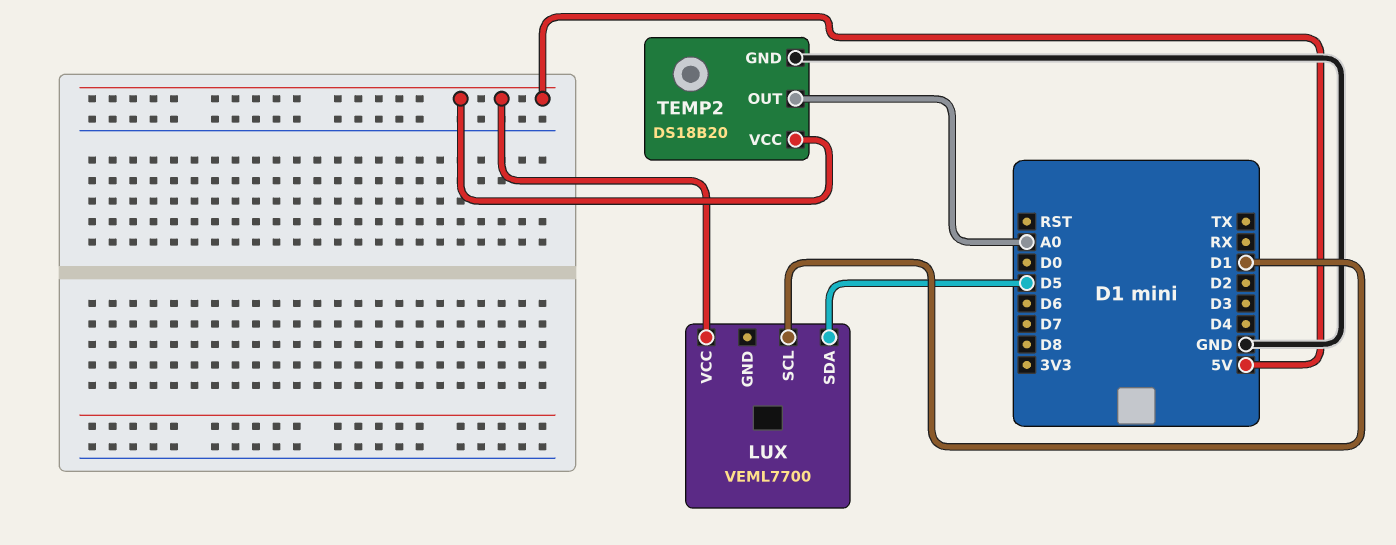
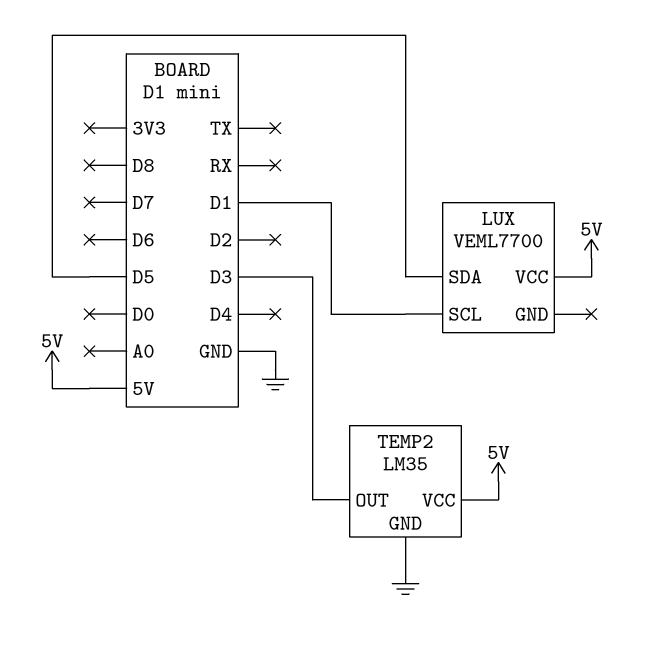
TEMP2: DS18B20 -> LM35
TEMP2 pin OUT: A0 -> D3

